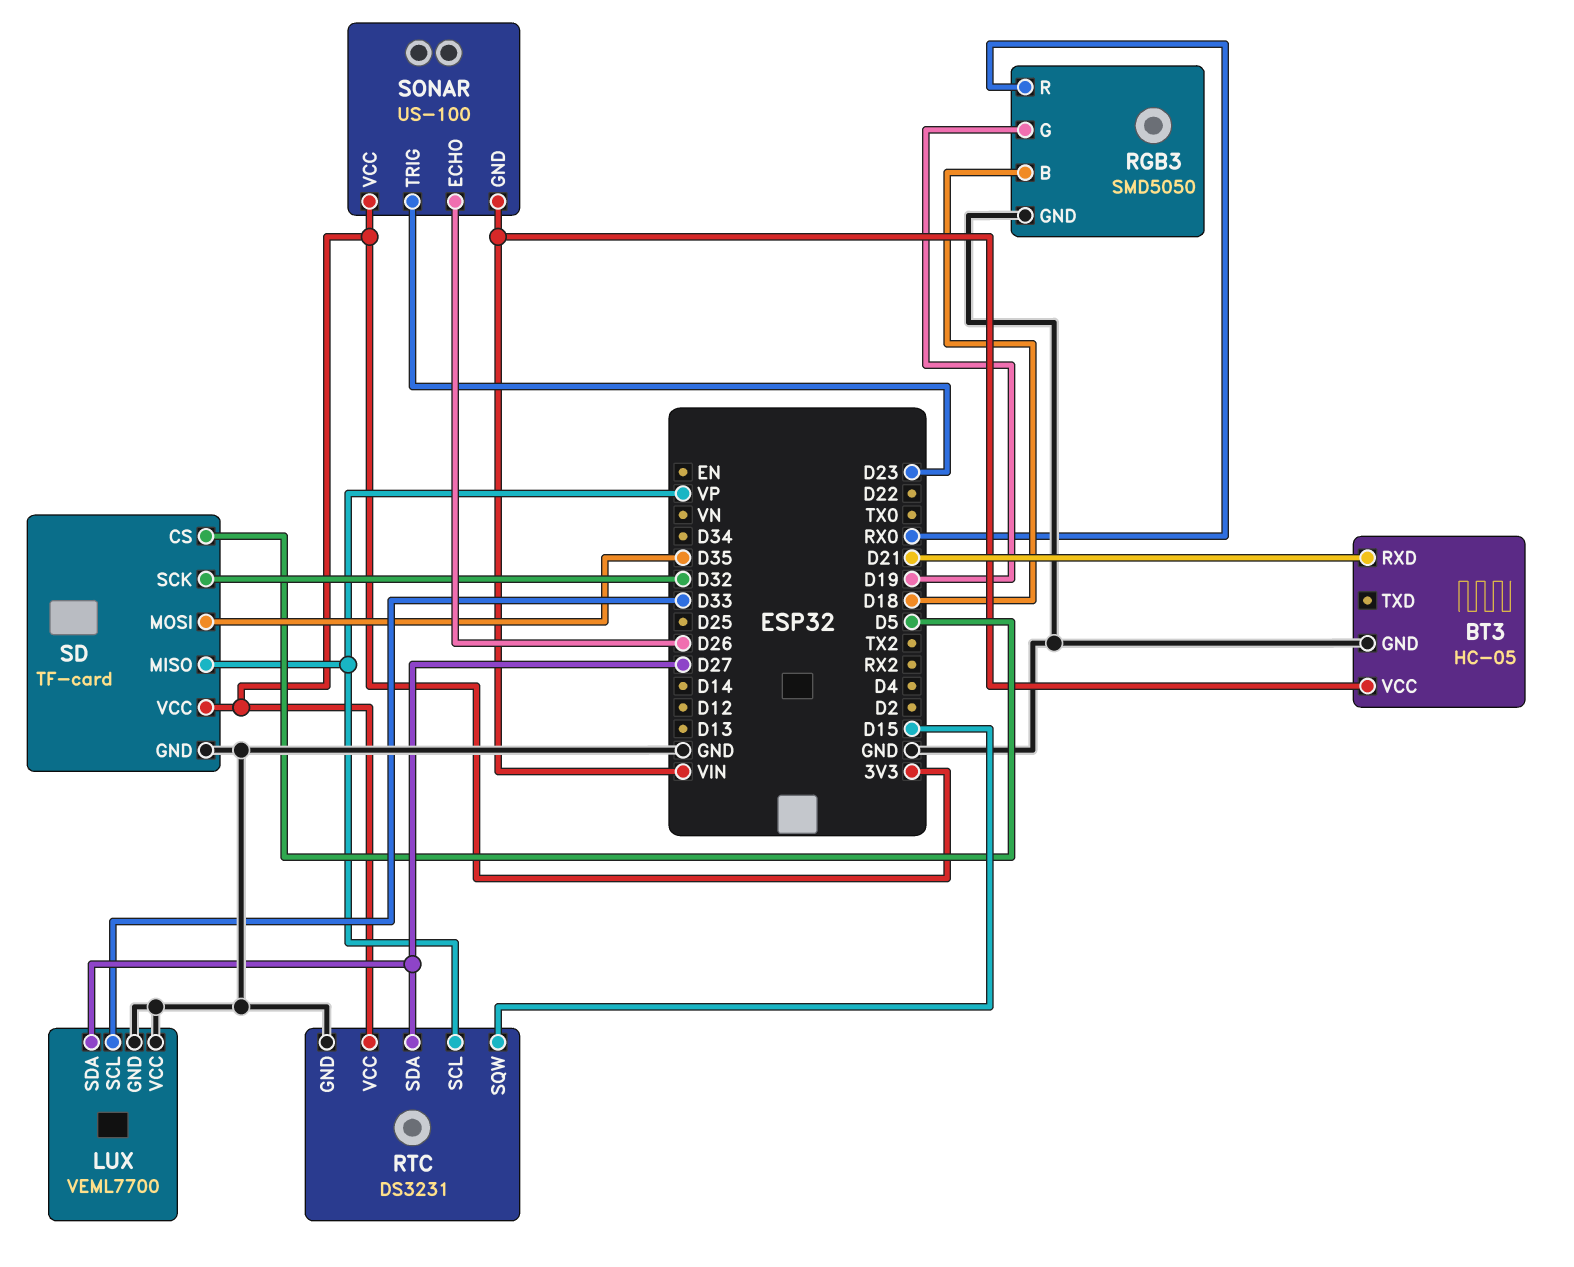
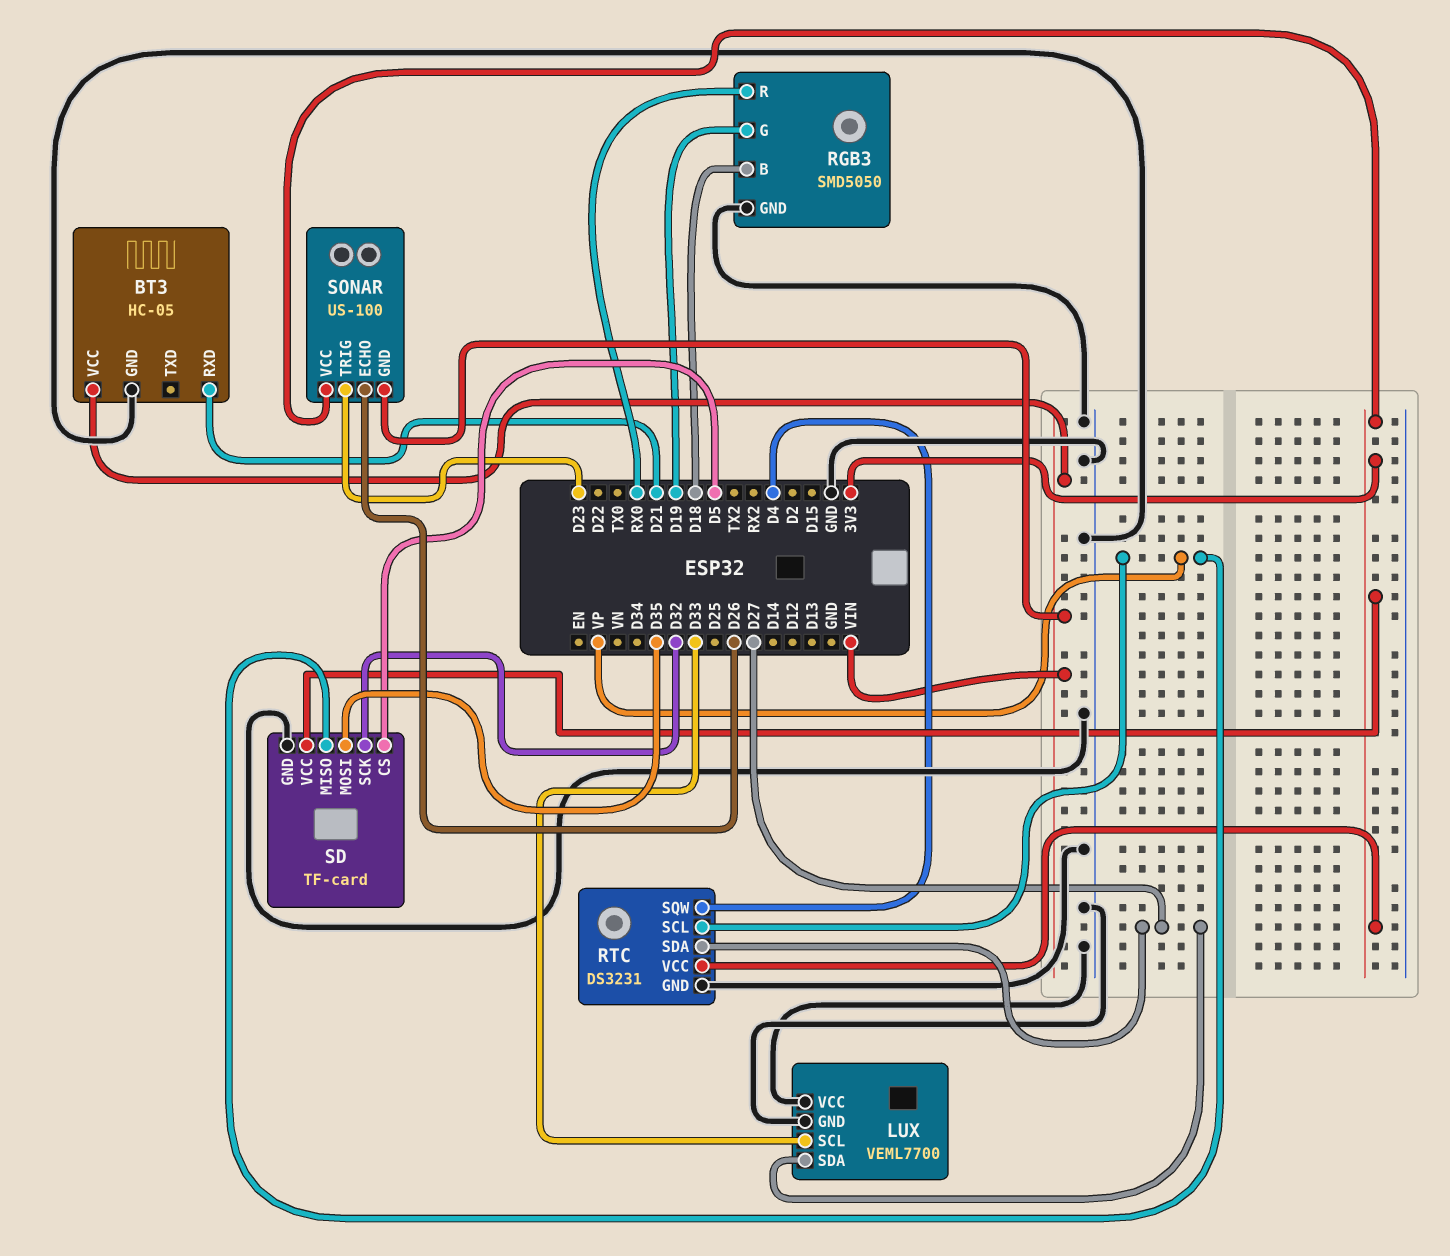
RTC pin SQW: D15 -> D4

